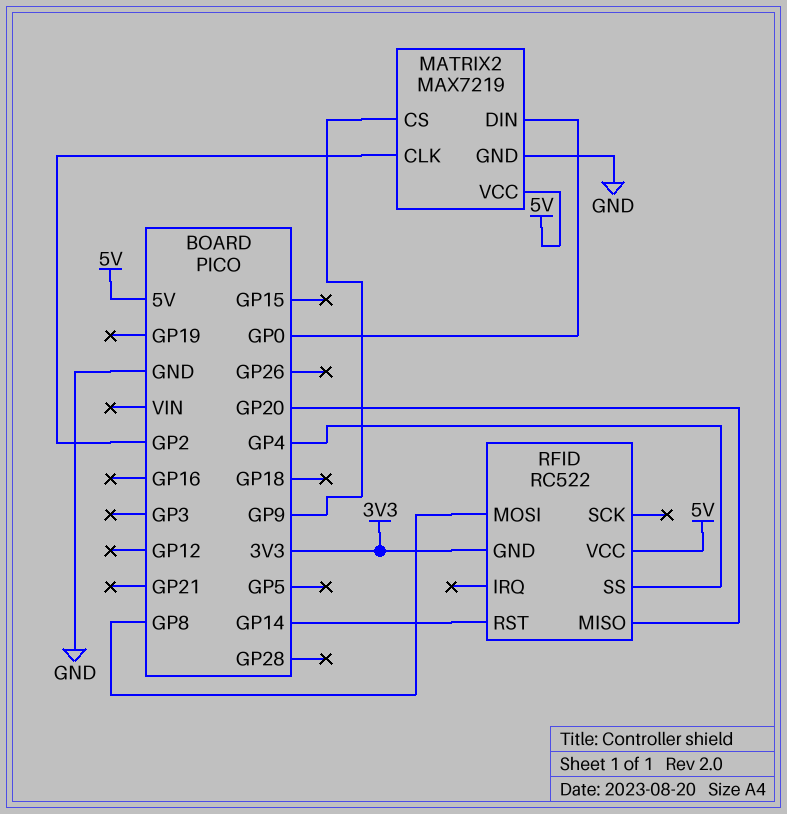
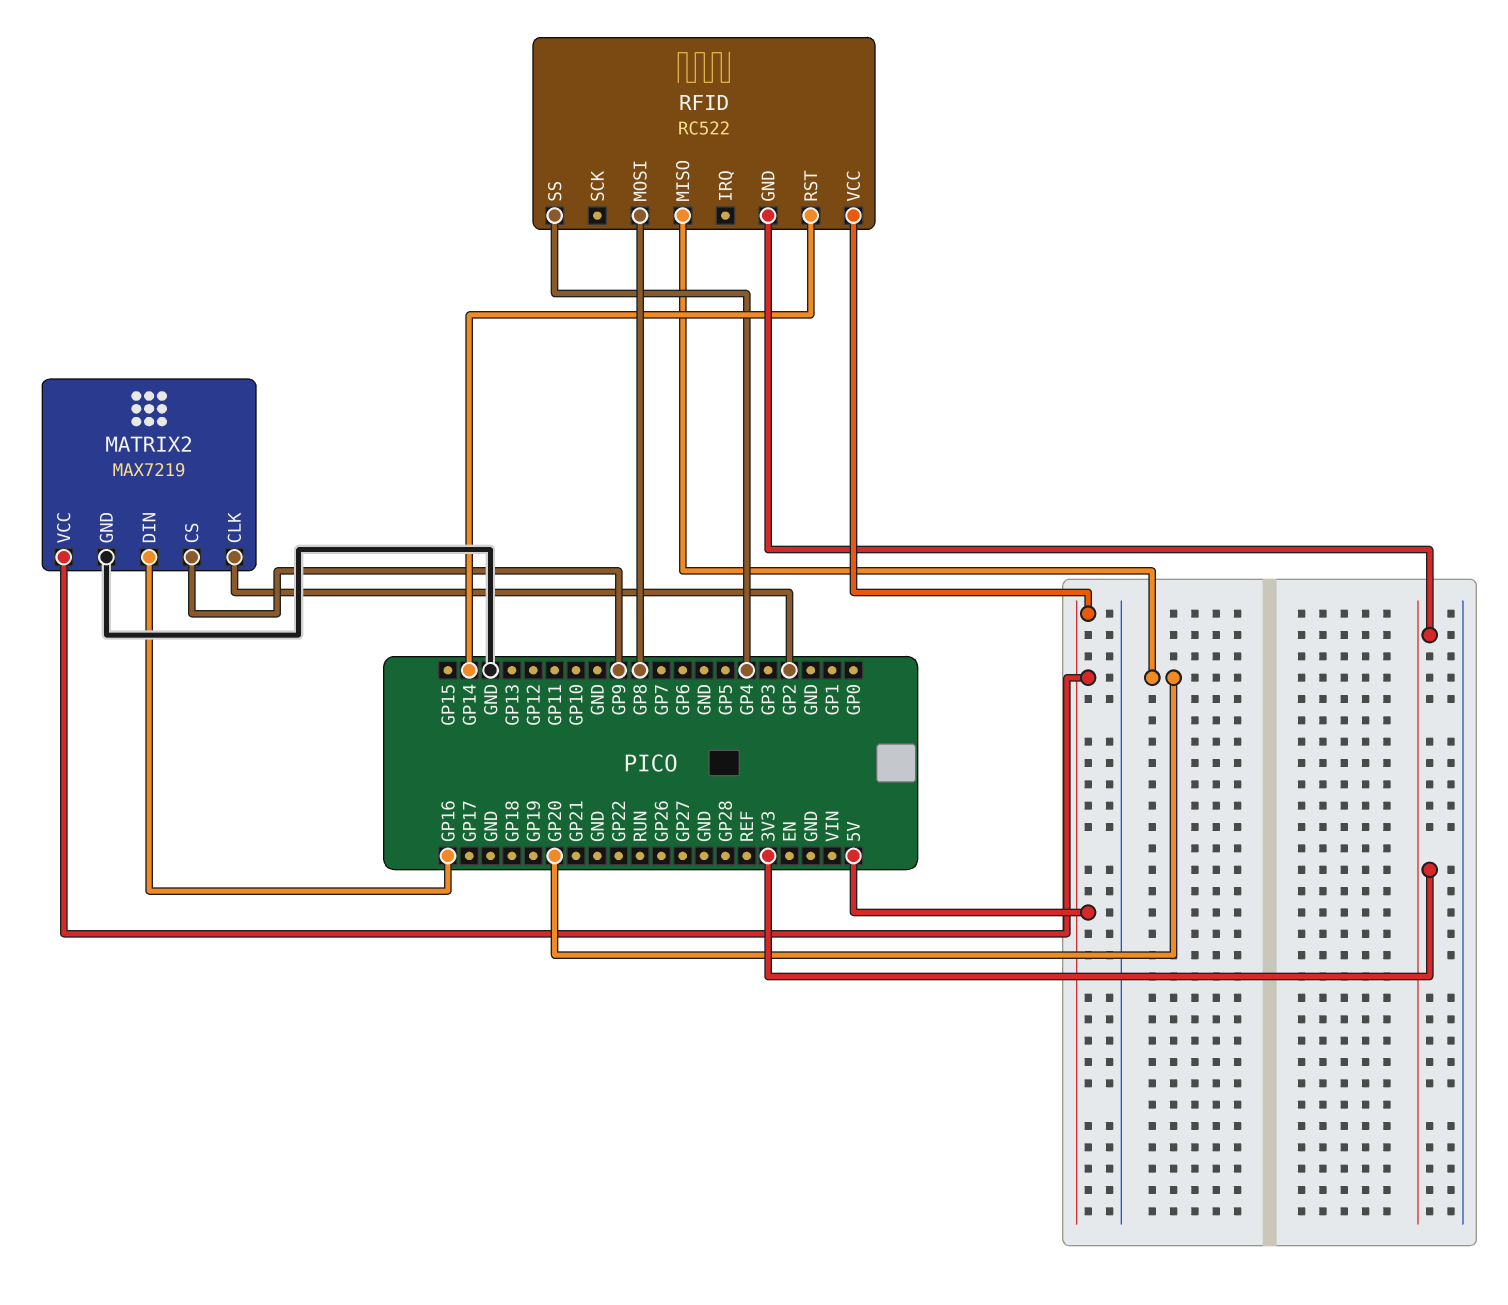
MATRIX2 pin DIN: GP0 -> GP16

